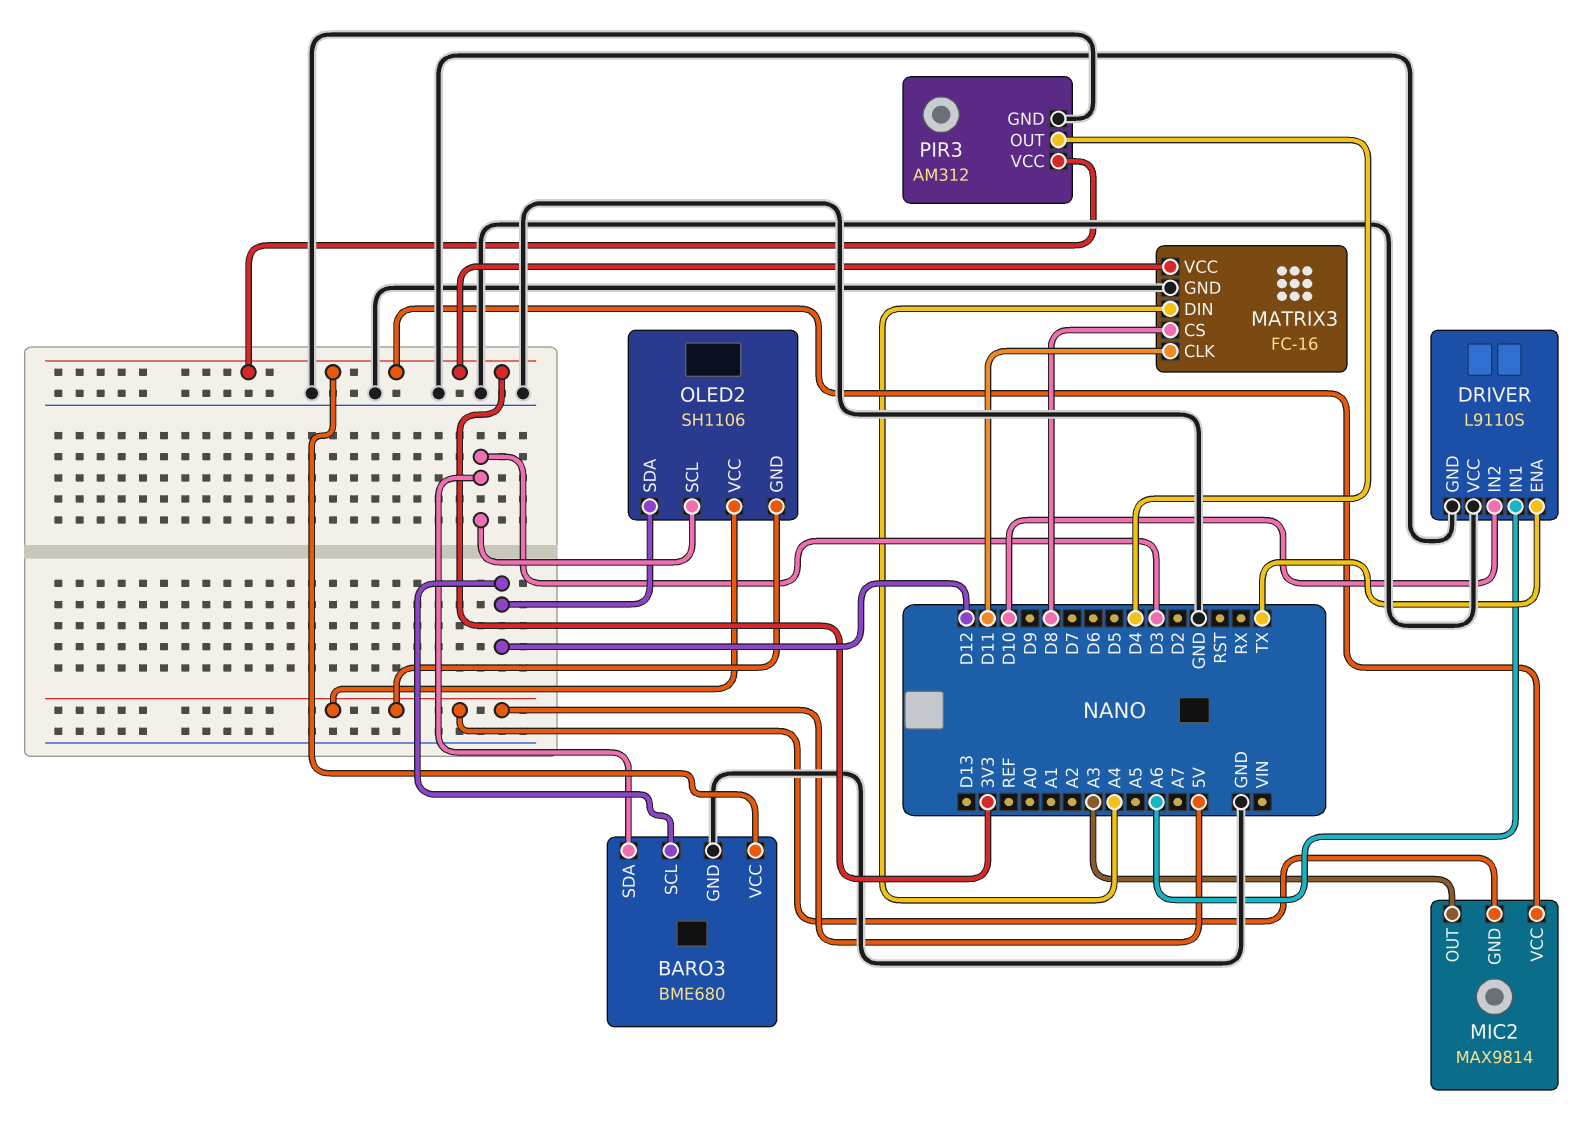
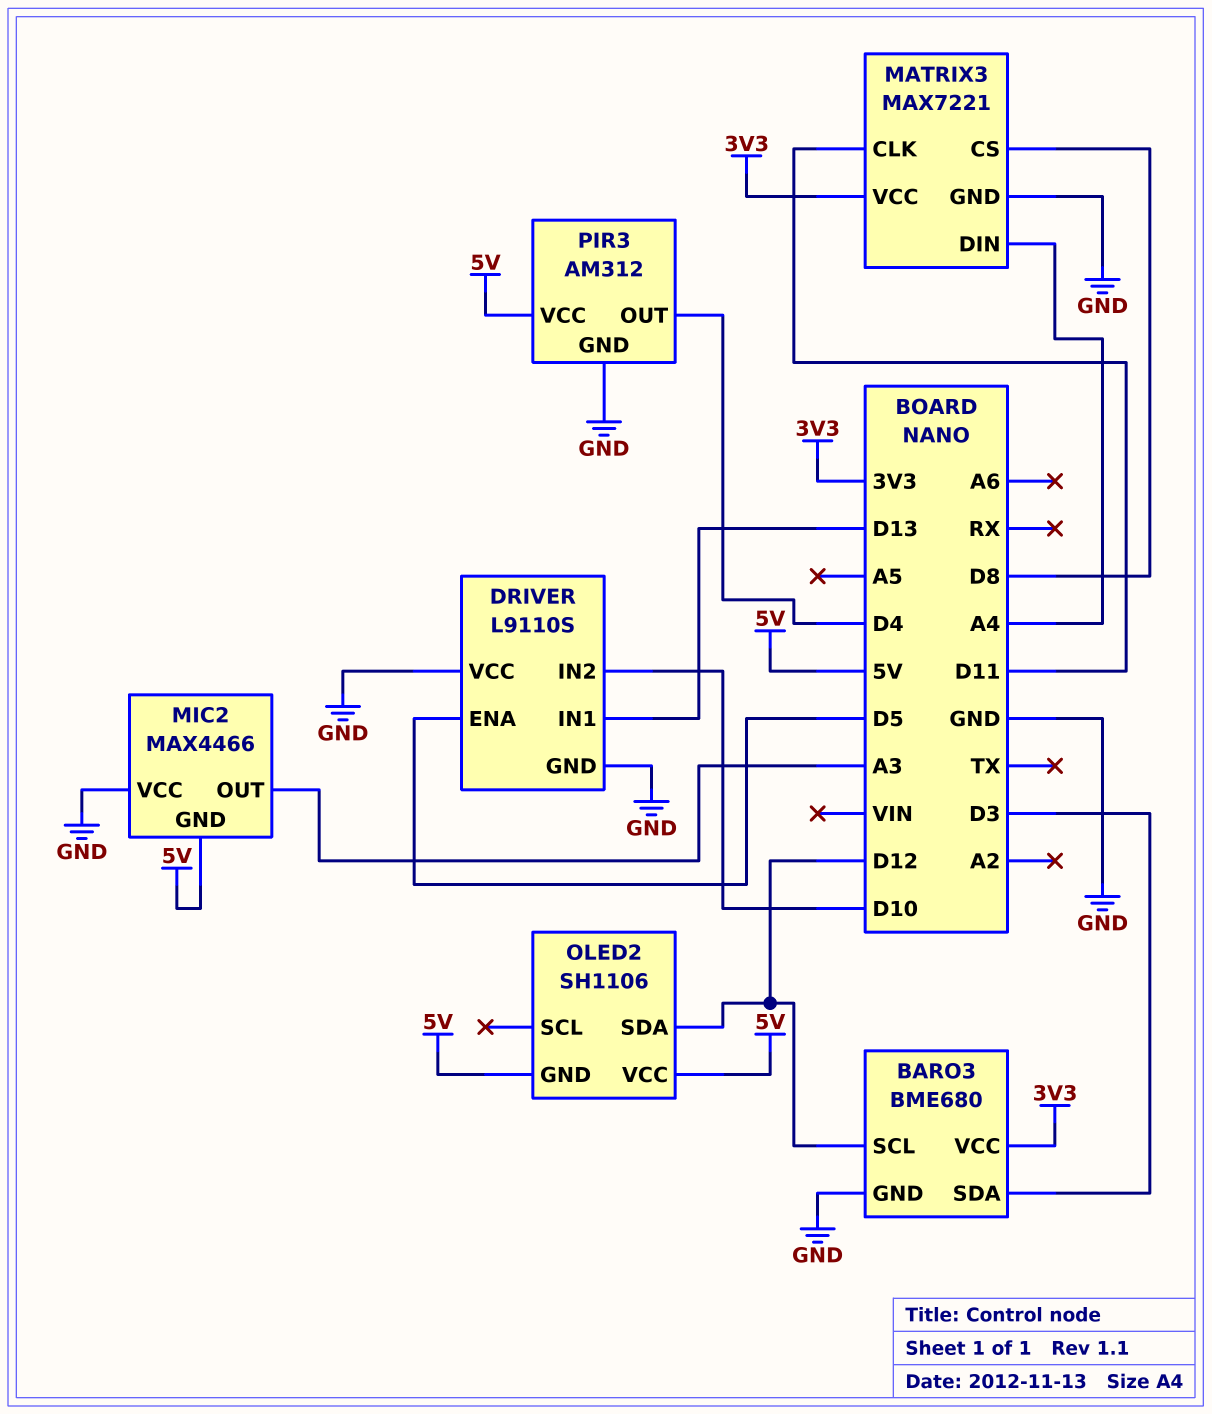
DRIVER pin ENA: TX -> D5
DRIVER pin IN1: A6 -> D13
MATRIX3: FC-16 -> MAX7221
MIC2: MAX9814 -> MAX4466
MIC2 pin VCC: 3V3 -> GND
OLED2 pin SCL: D3 -> none
PIR3 pin VCC: 3V3 -> 5V

